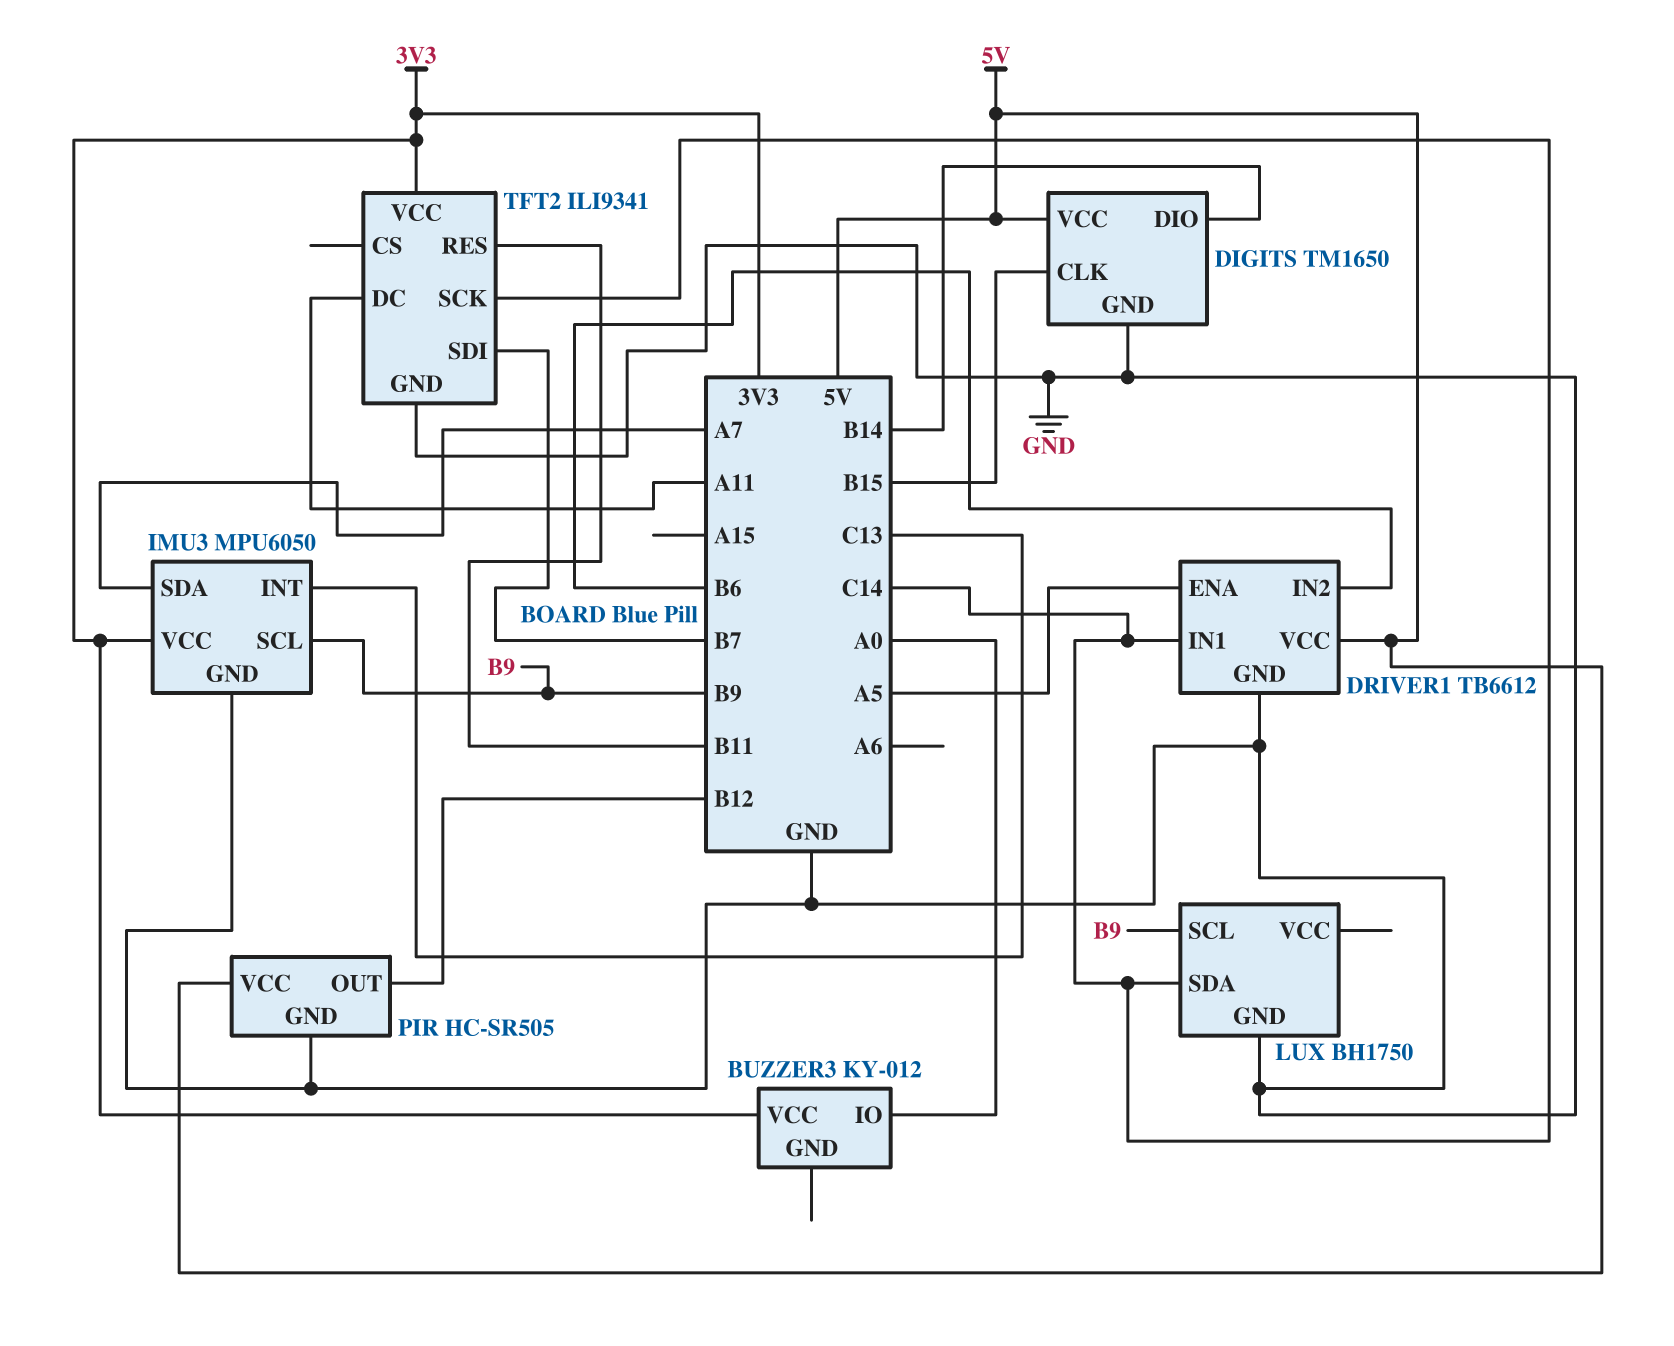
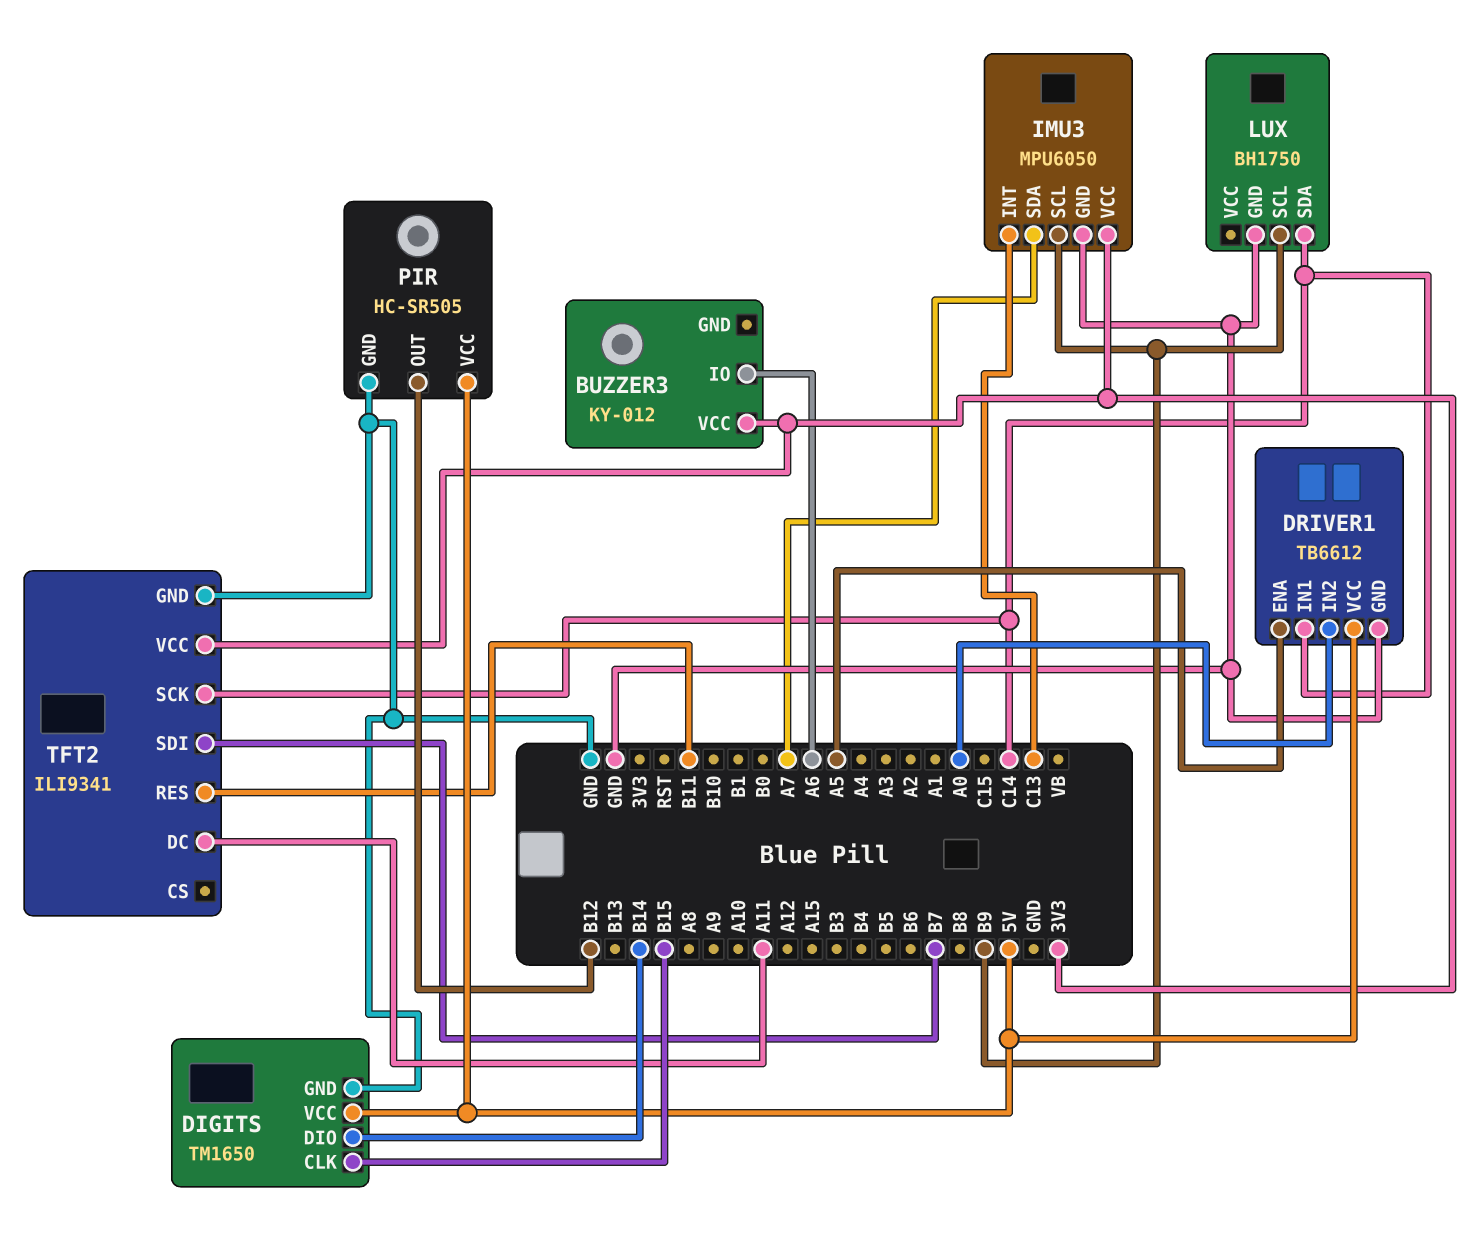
BUZZER3 pin IO: A0 -> A6
DRIVER1 pin IN2: B6 -> A0

